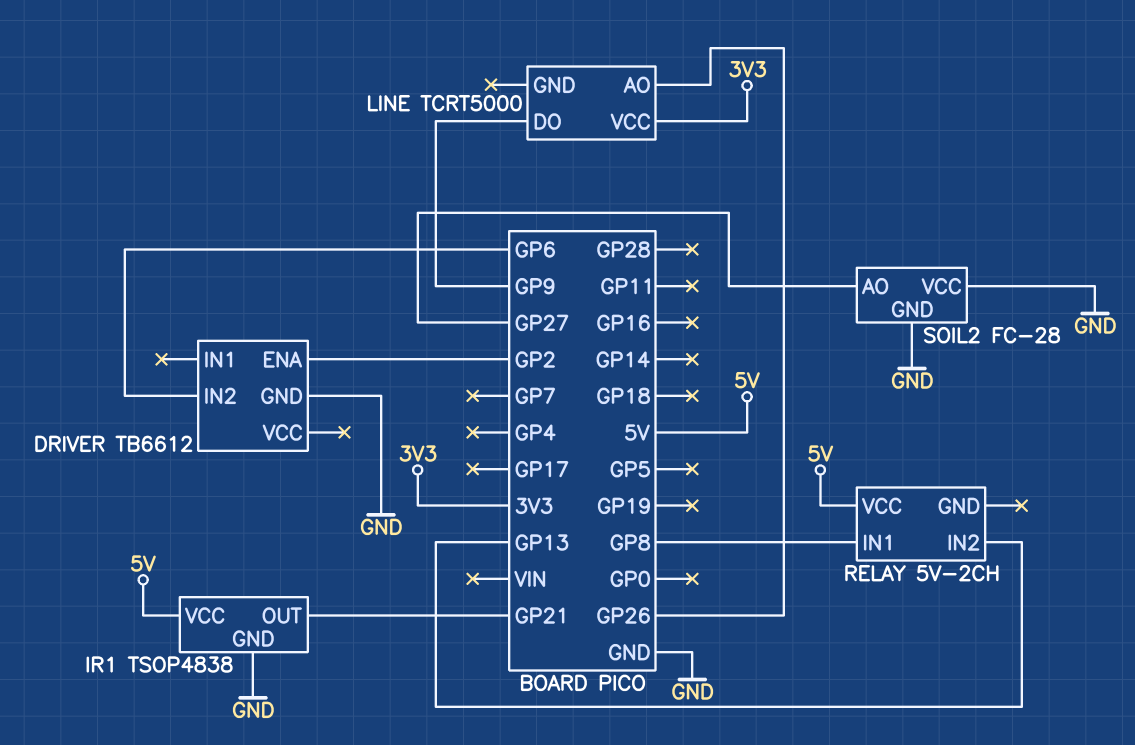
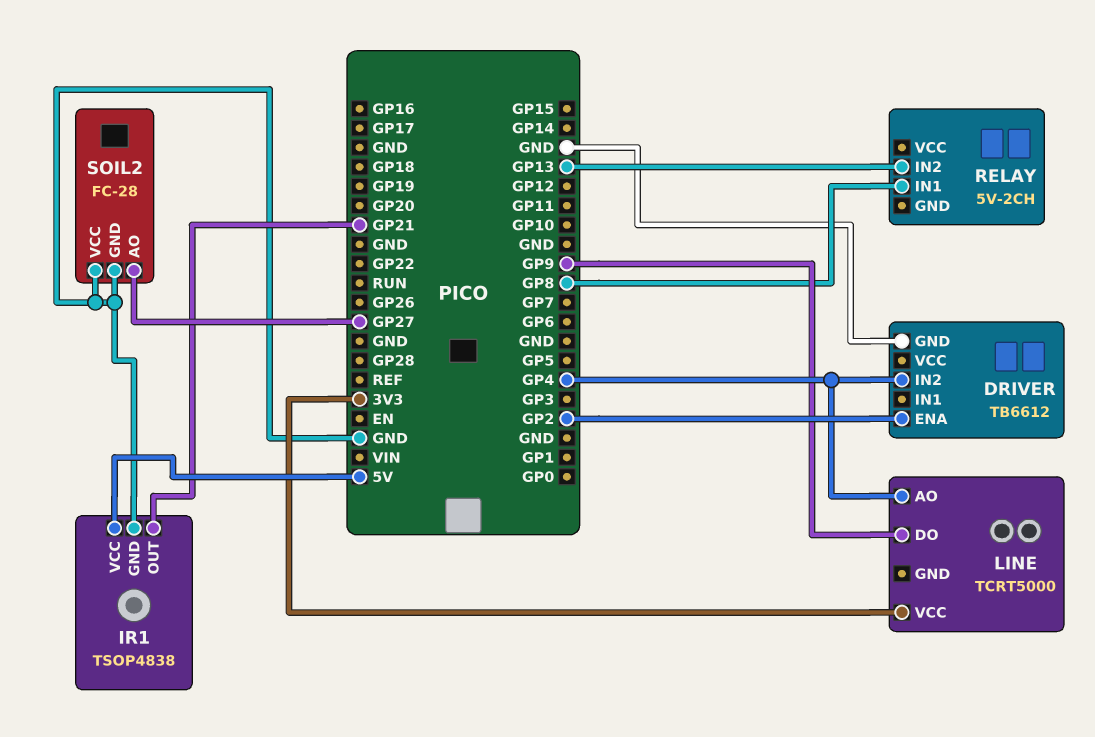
DRIVER pin IN2: GP6 -> GP4
LINE pin AO: GP26 -> GP4
RELAY pin VCC: 5V -> none

